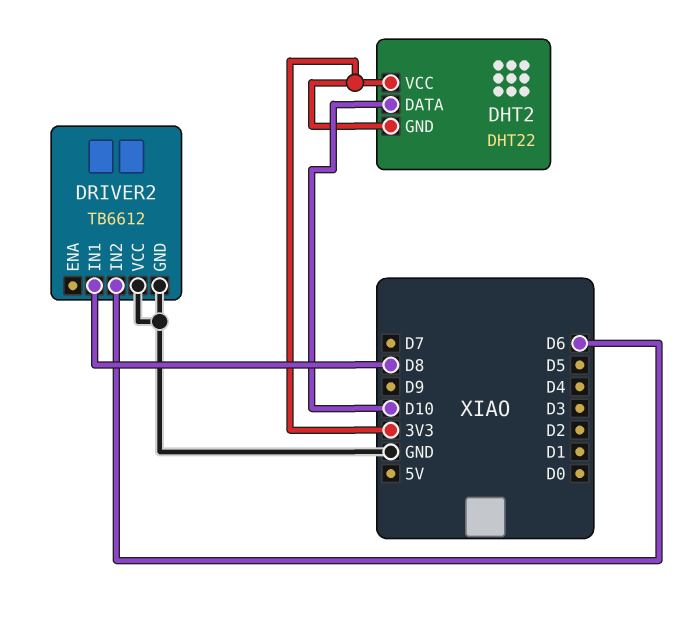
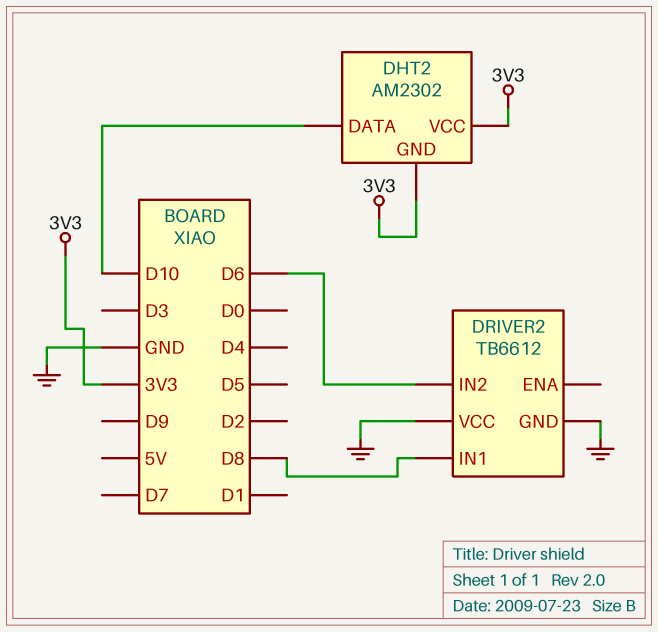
DHT2: DHT22 -> AM2302

